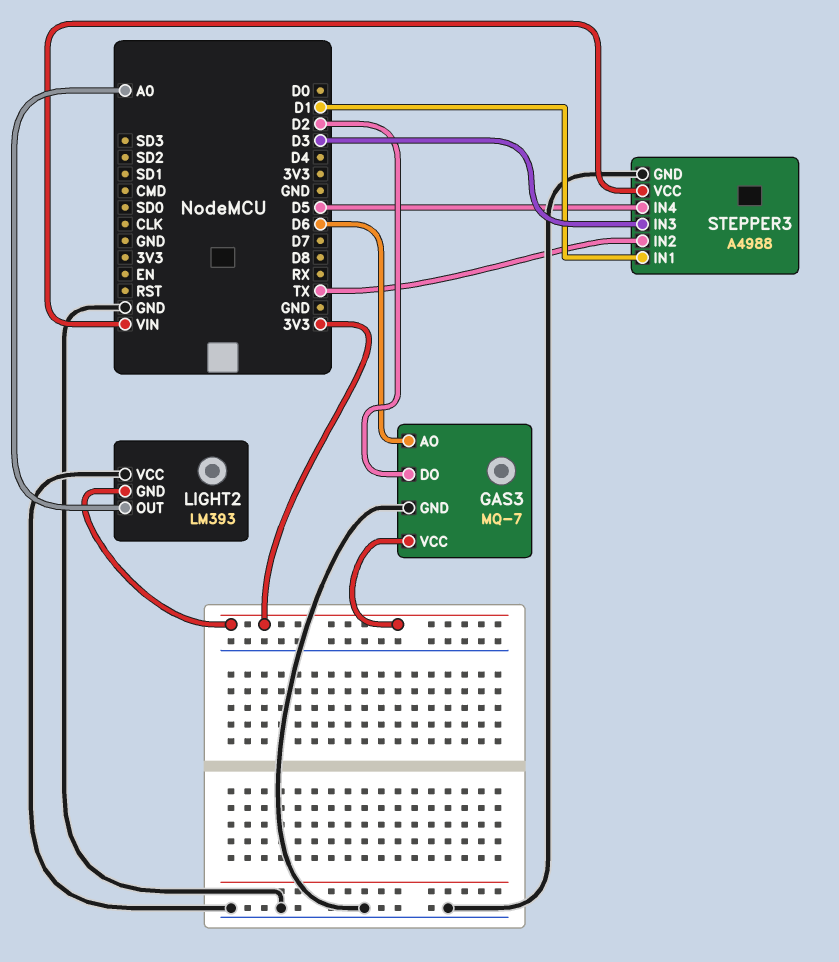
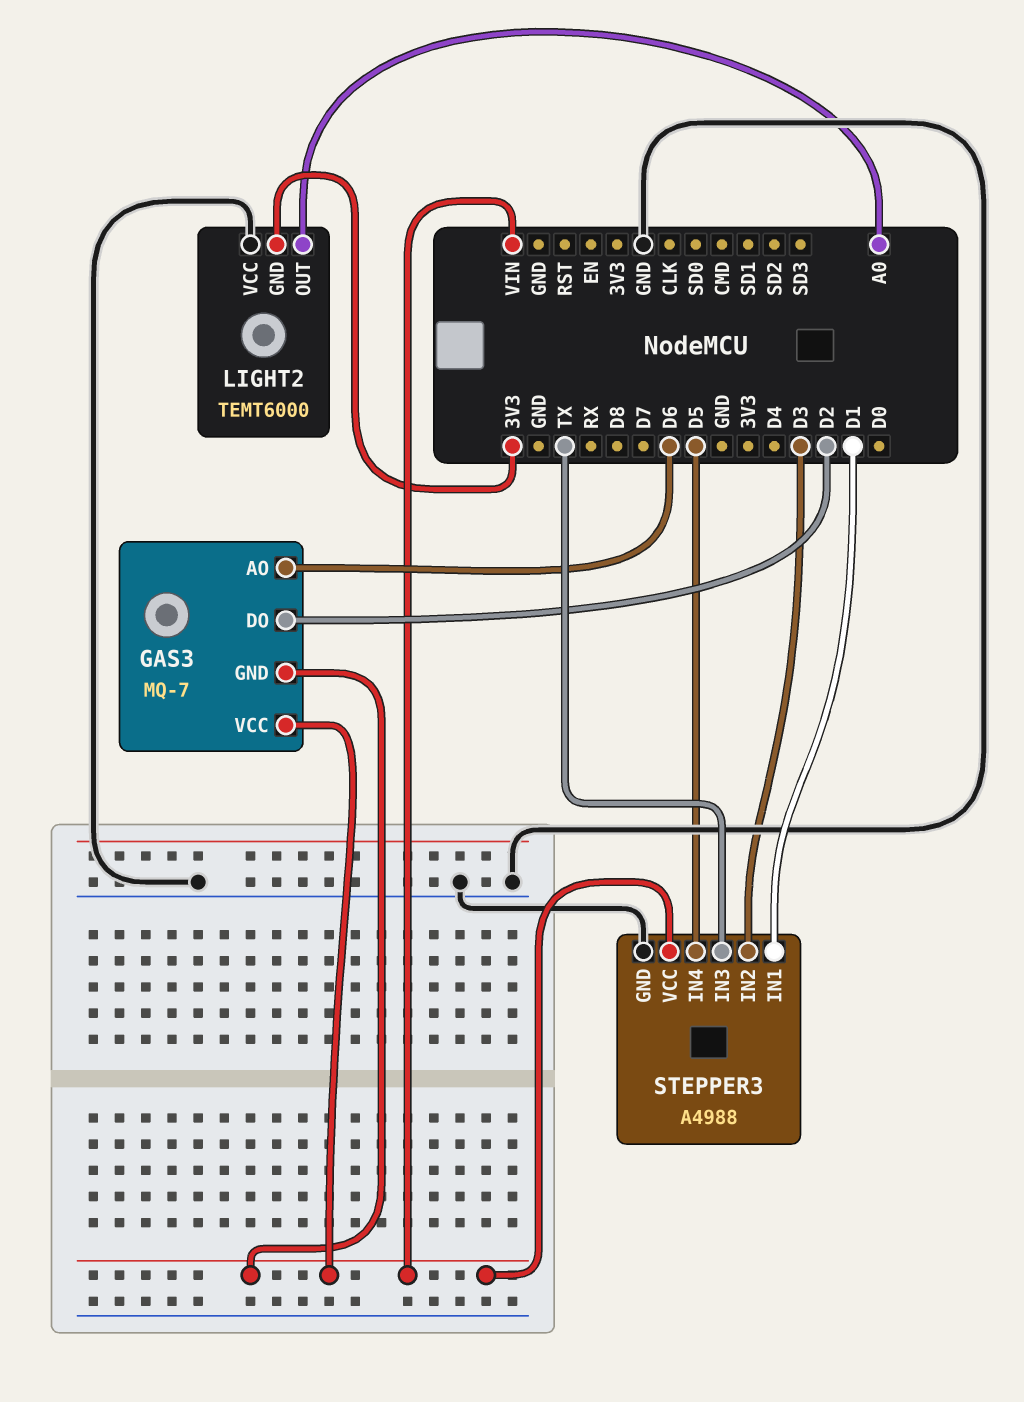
GAS3 pin GND: GND -> VIN
GAS3 pin VCC: 3V3 -> VIN
LIGHT2: LM393 -> TEMT6000
STEPPER3 pin IN2: TX -> D3
STEPPER3 pin IN3: D3 -> TX

